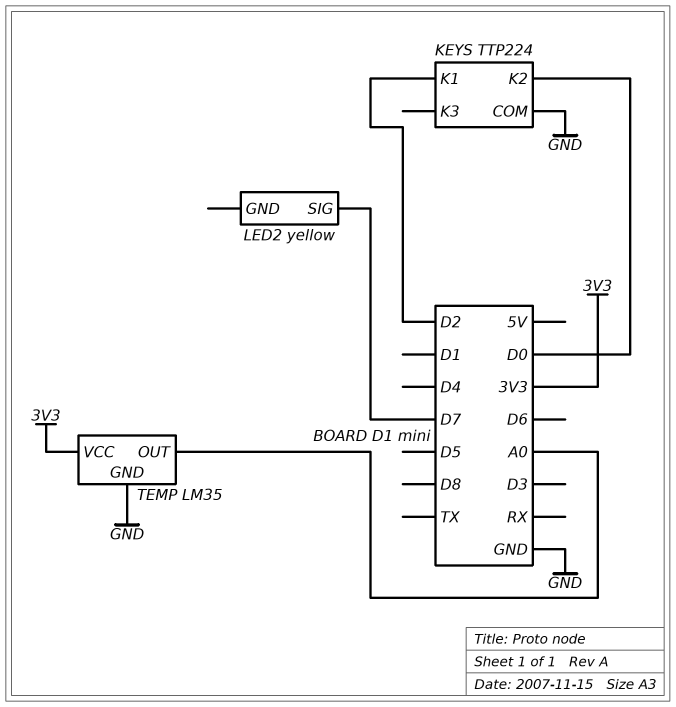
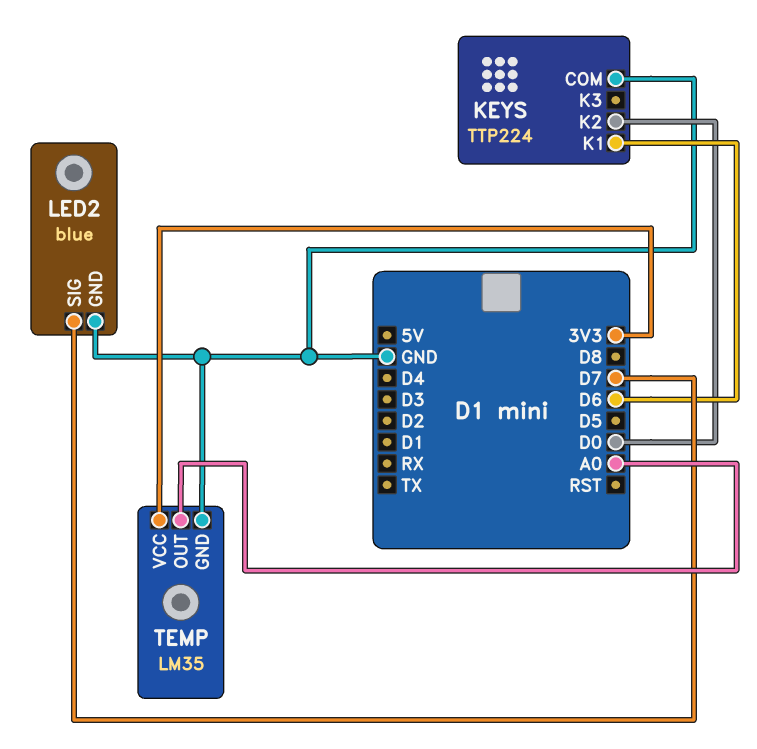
KEYS pin K1: D2 -> D6
LED2: yellow -> blue
LED2 pin GND: none -> GND

